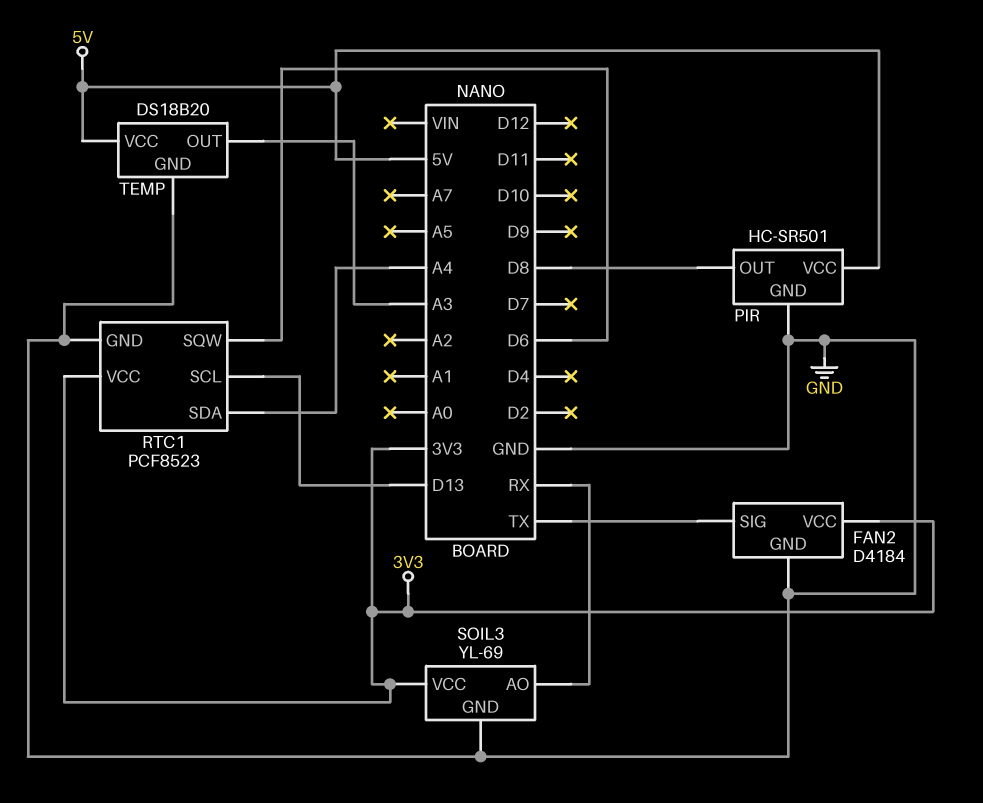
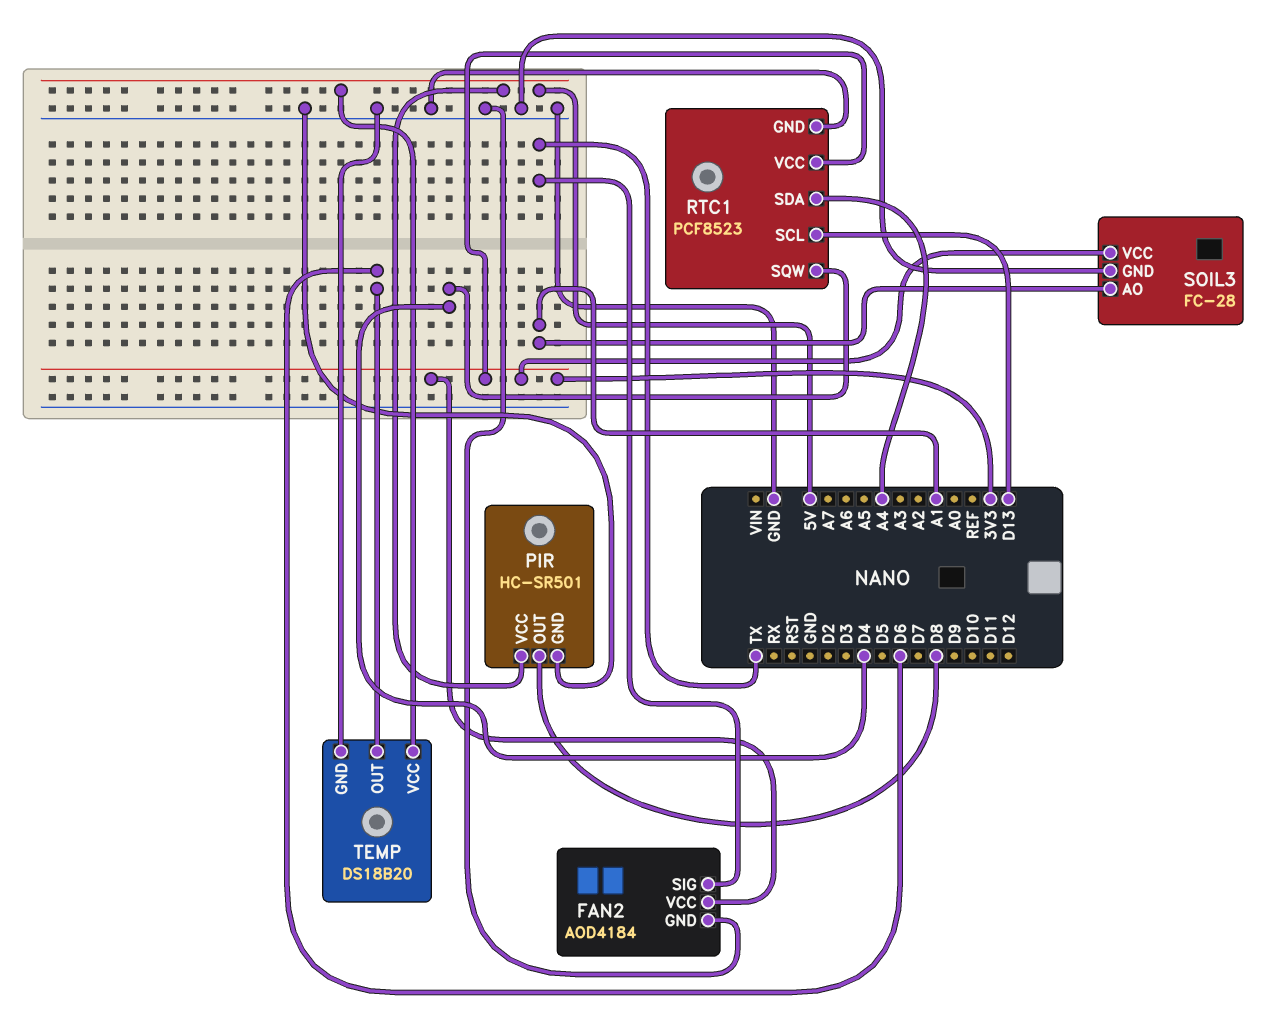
FAN2: D4184 -> AOD4184
RTC1 pin SQW: D6 -> D4
SOIL3: YL-69 -> FC-28
SOIL3 pin AO: RX -> A1
TEMP pin OUT: A3 -> D6

